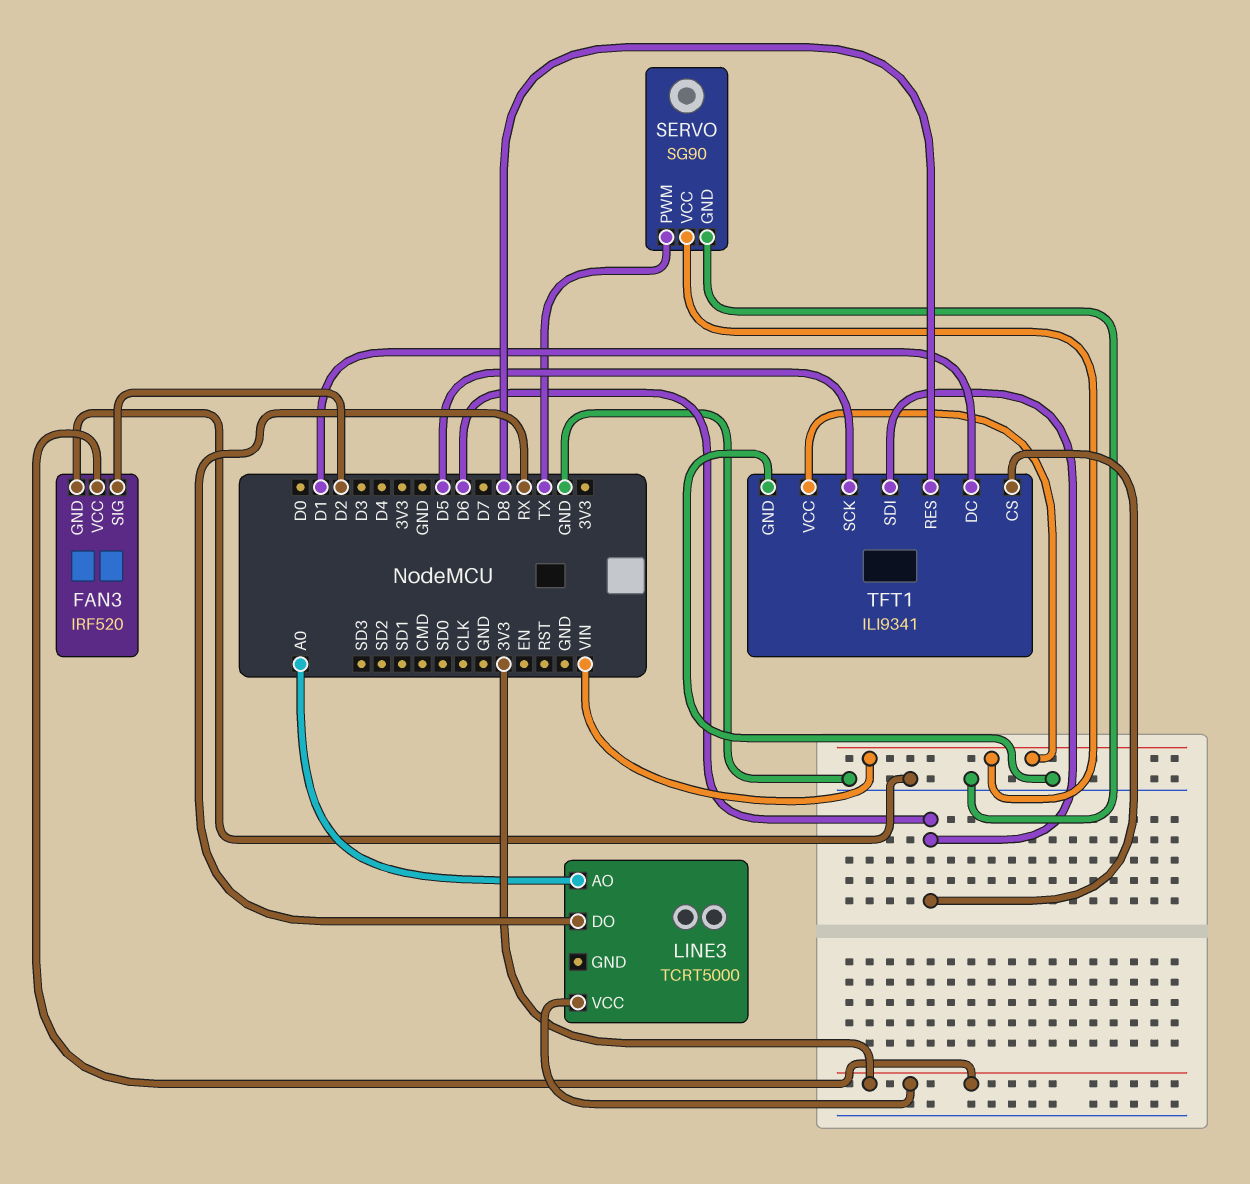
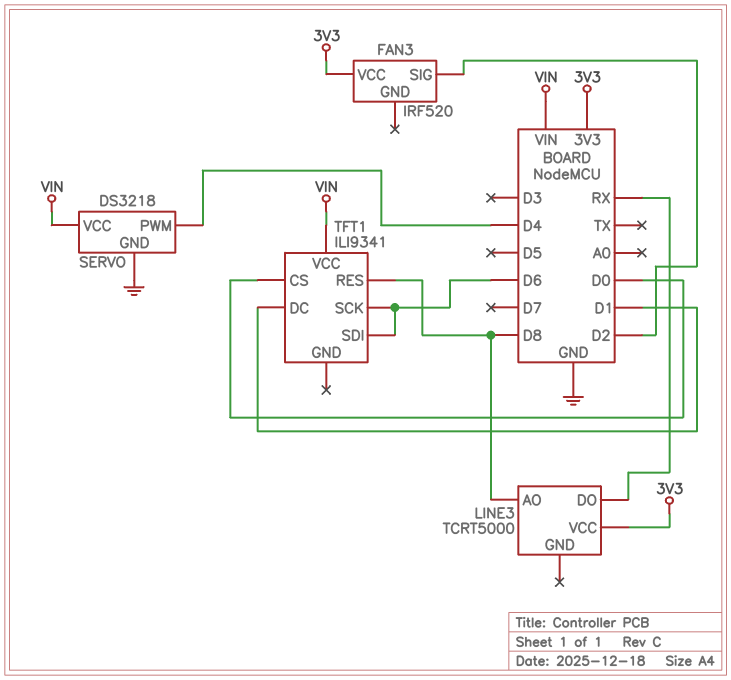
FAN3 pin GND: GND -> none
LINE3 pin AO: A0 -> D8
SERVO: SG90 -> DS3218
SERVO pin PWM: TX -> D4
TFT1 pin CS: D6 -> D0
TFT1 pin GND: GND -> none
TFT1 pin SCK: D5 -> D6

